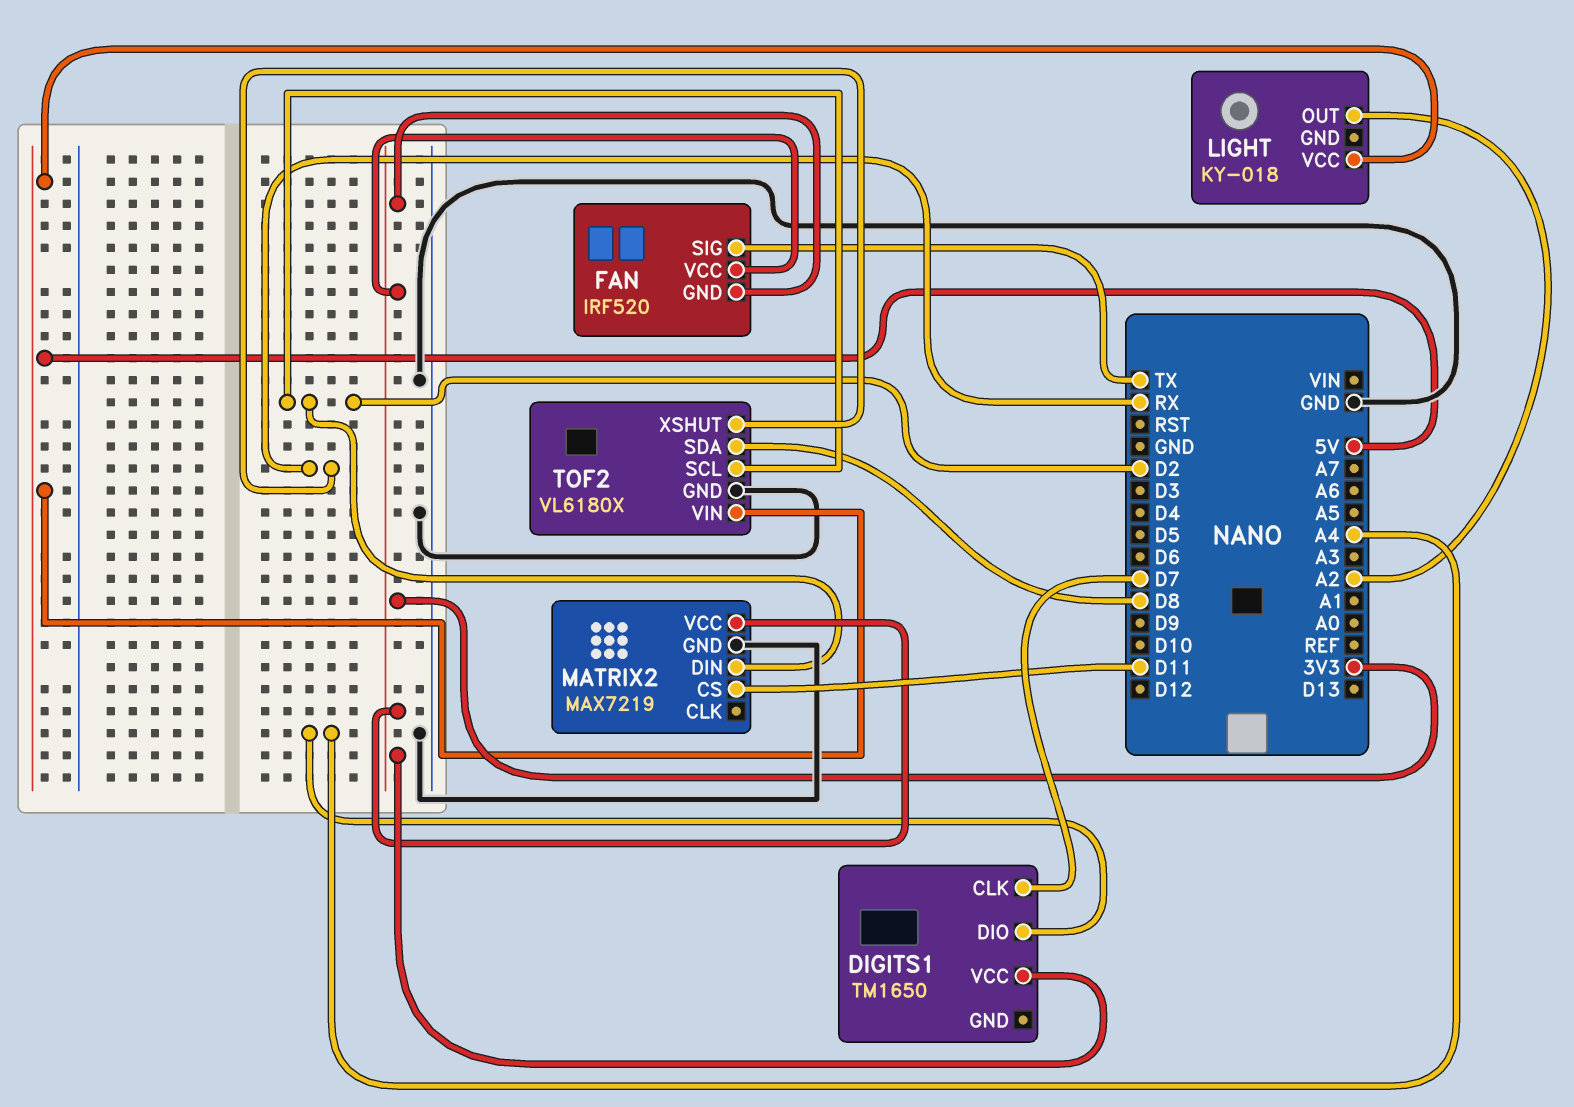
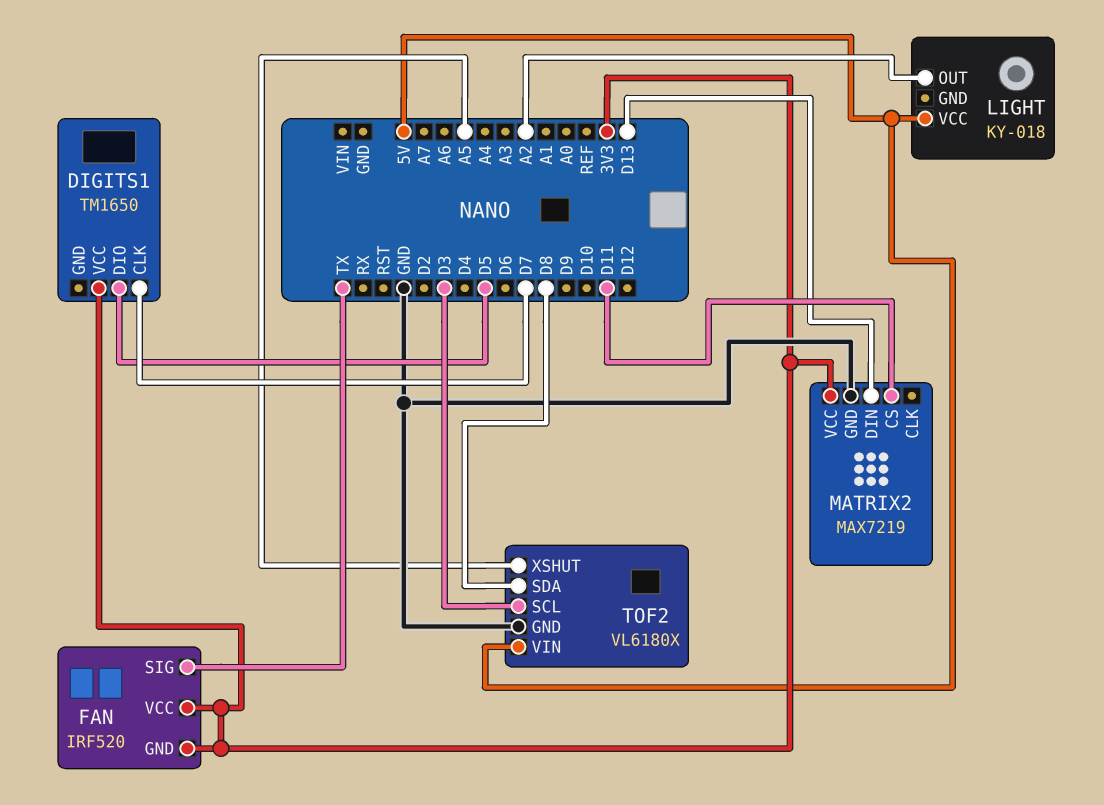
DIGITS1 pin DIO: A4 -> D5
MATRIX2 pin DIN: D2 -> D13
TOF2 pin SCL: D2 -> D3
TOF2 pin XSHUT: RX -> A5

